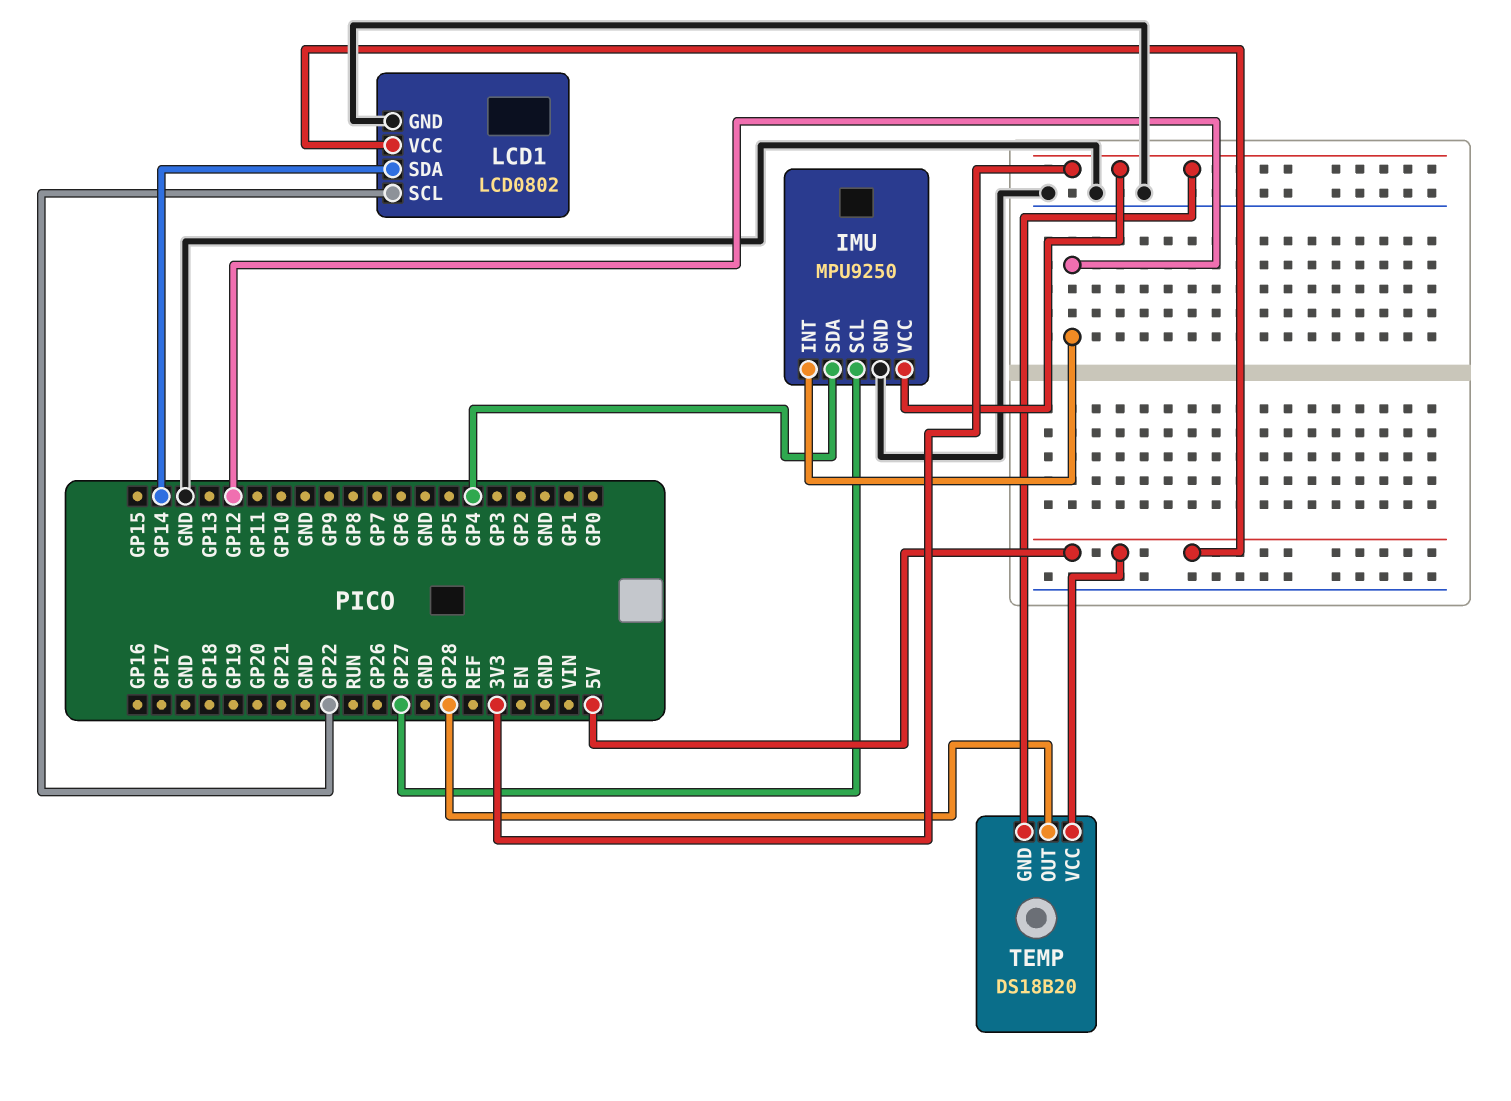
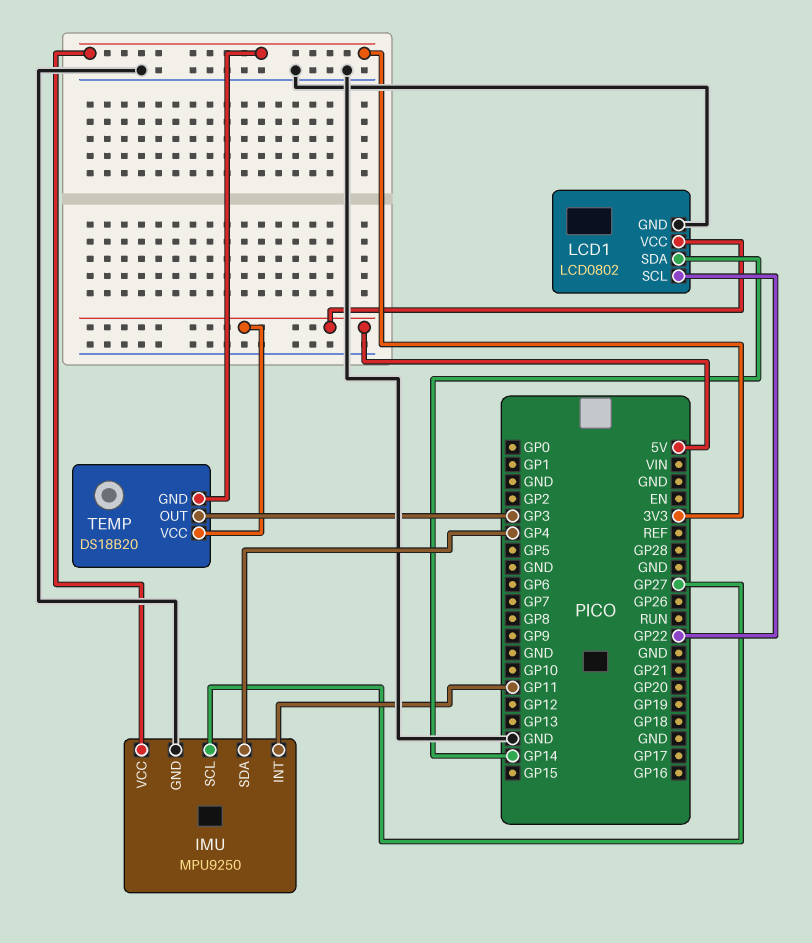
IMU pin INT: GP12 -> GP11
TEMP pin OUT: GP28 -> GP3

